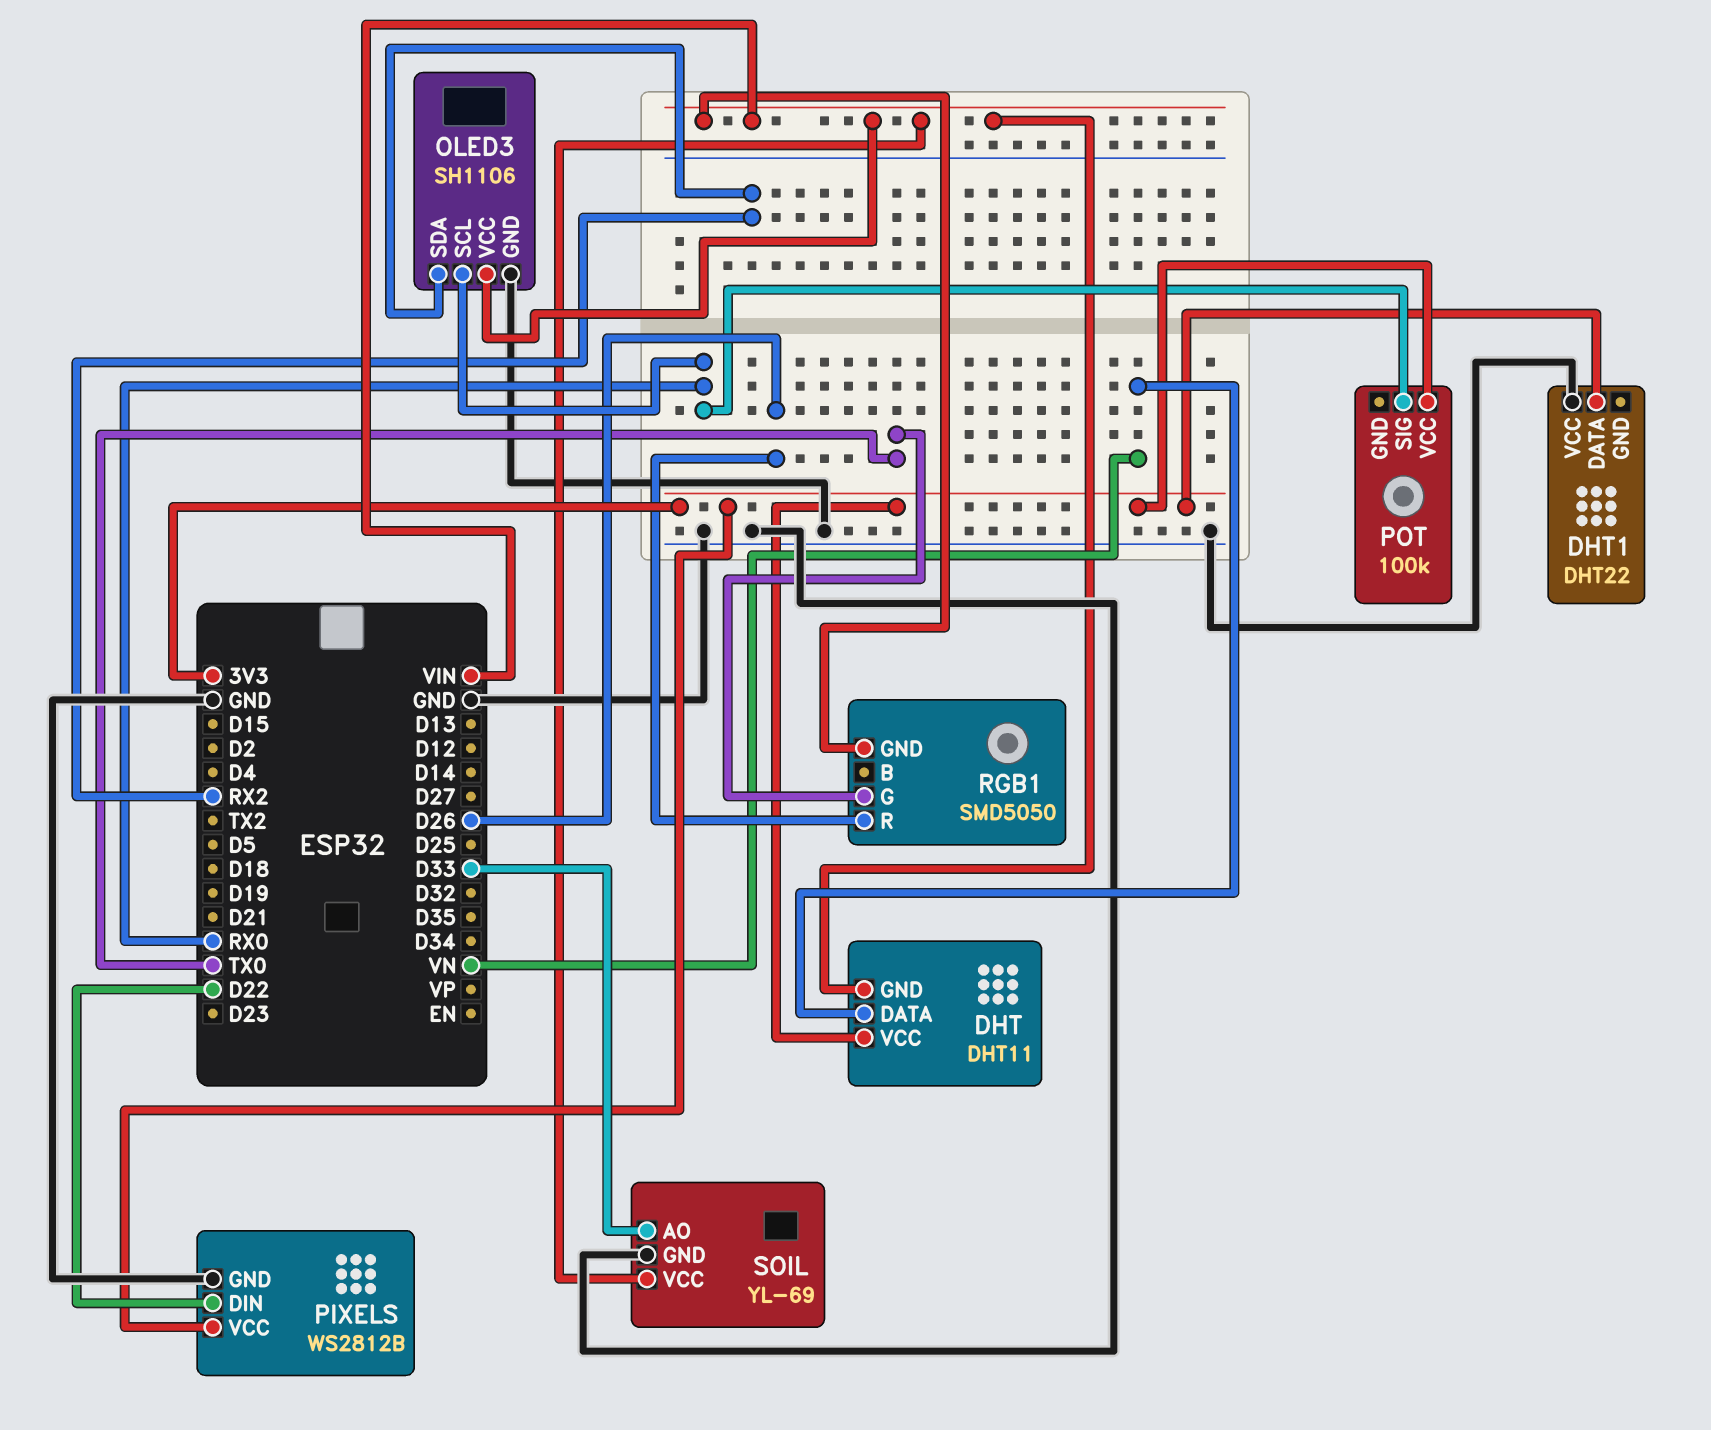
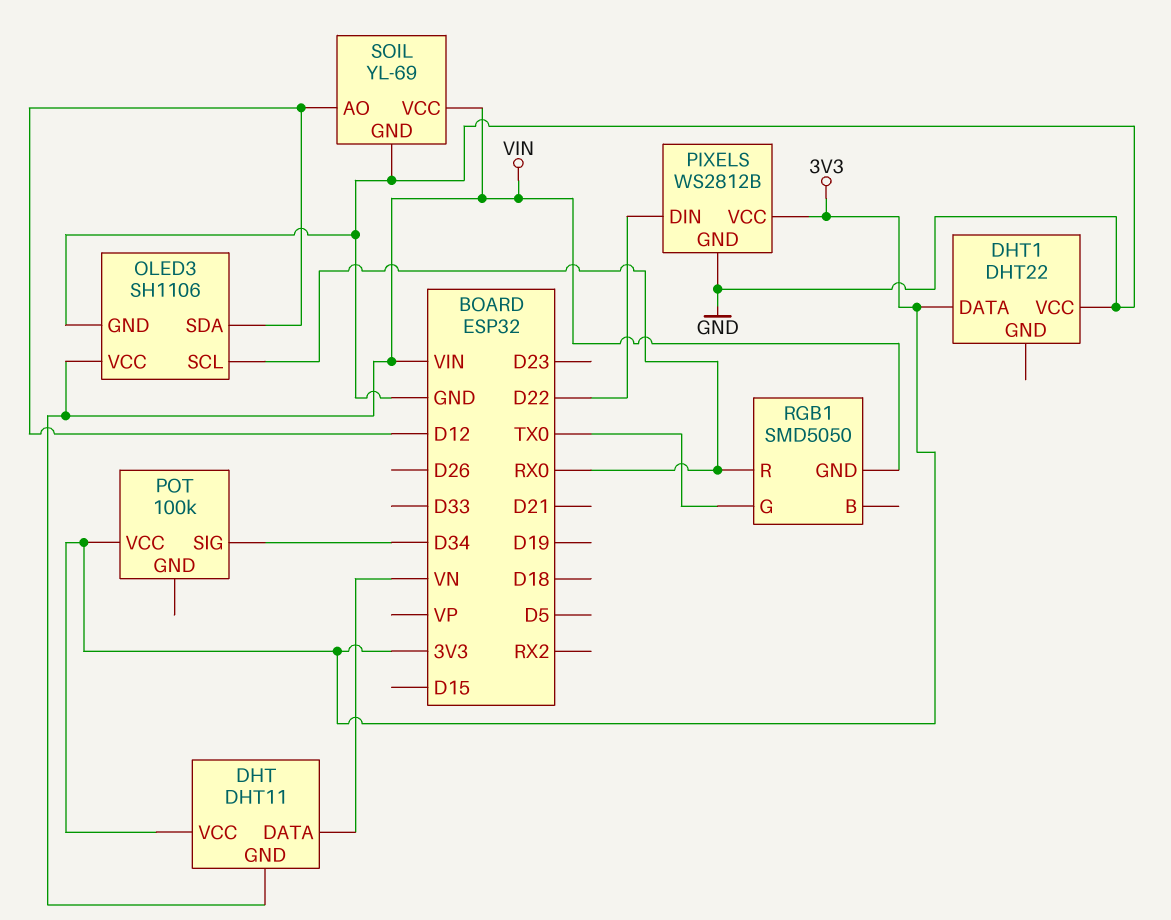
OLED3 pin SDA: RX2 -> D12
POT pin SIG: RX0 -> D34
RGB1 pin R: D26 -> RX0
SOIL pin AO: D33 -> D12

